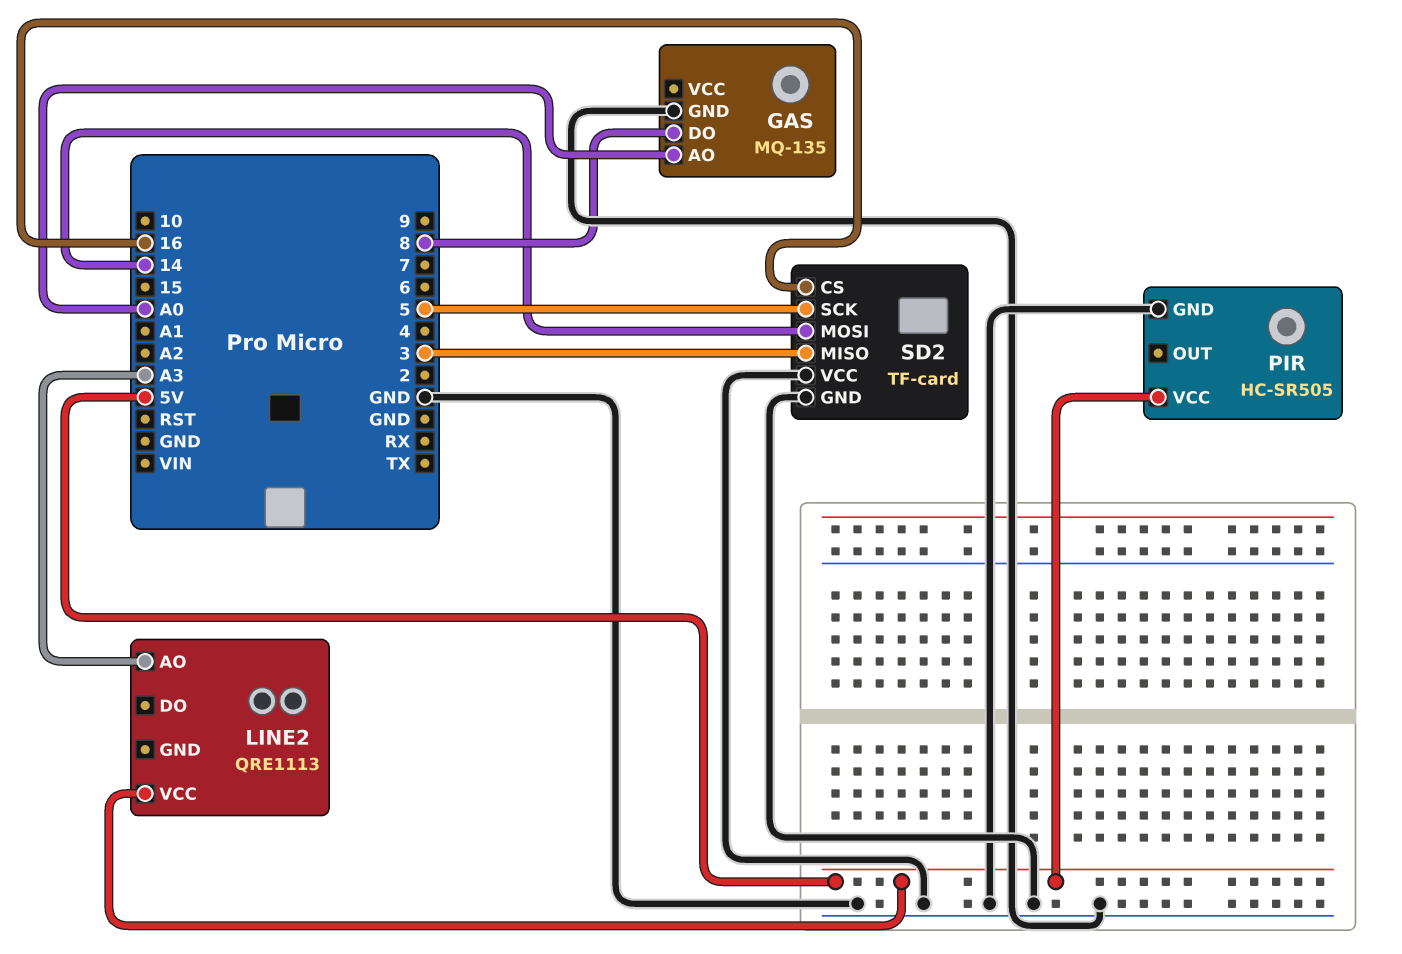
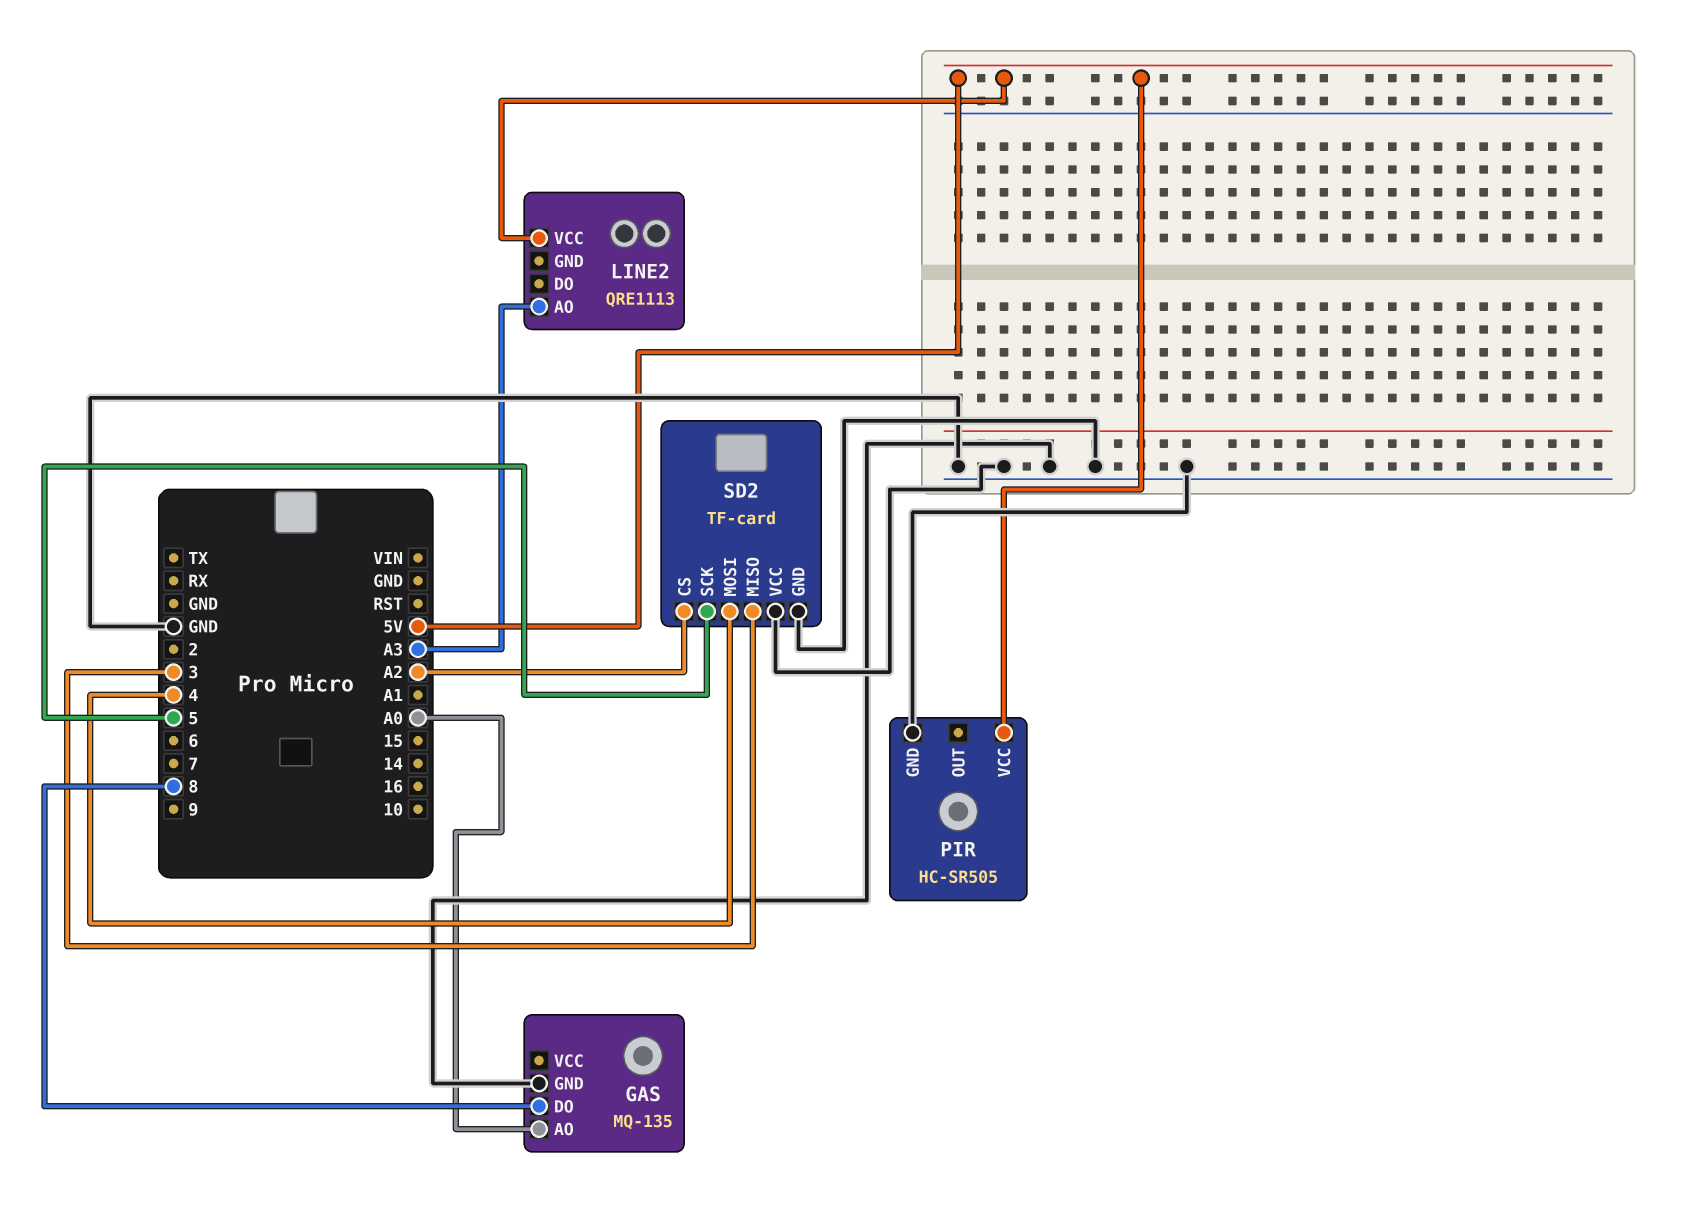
SD2 pin CS: 16 -> A2
SD2 pin MOSI: 14 -> 4

